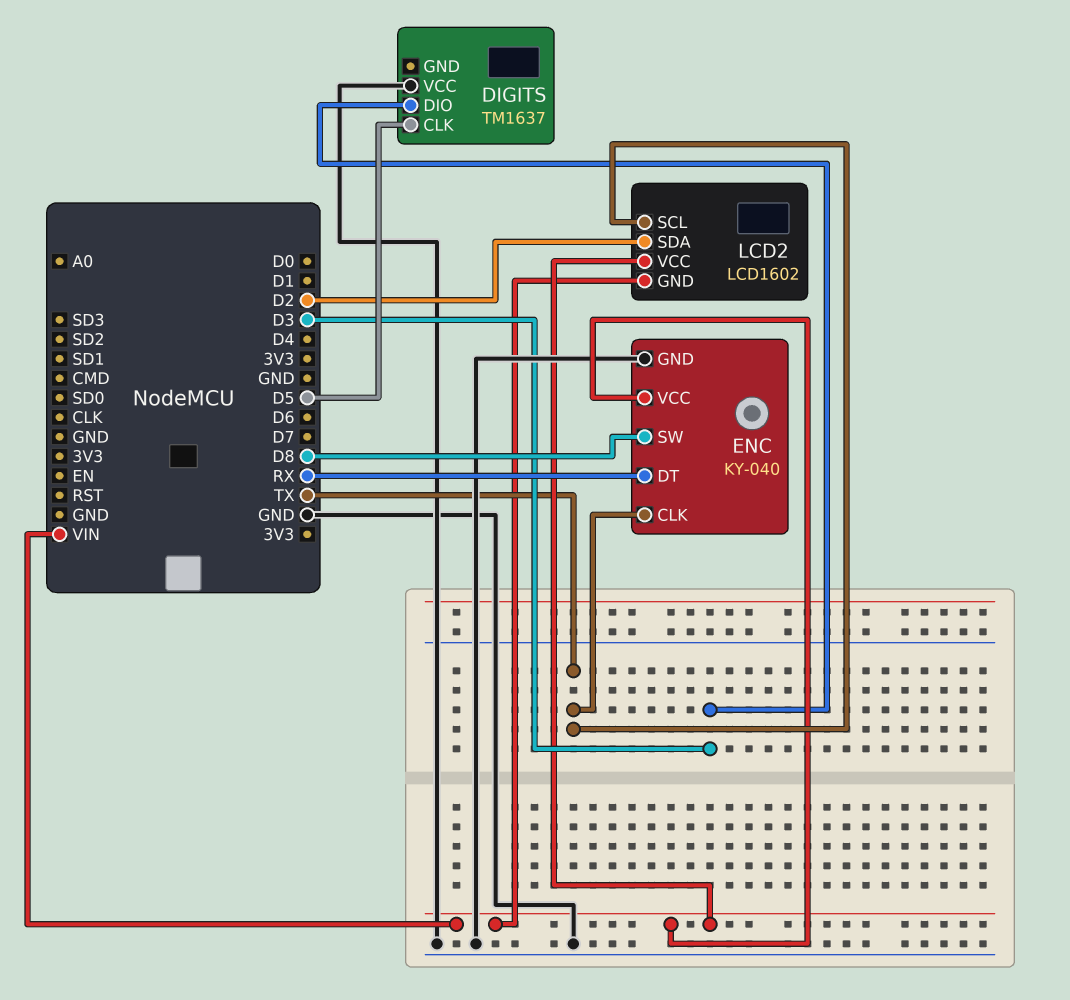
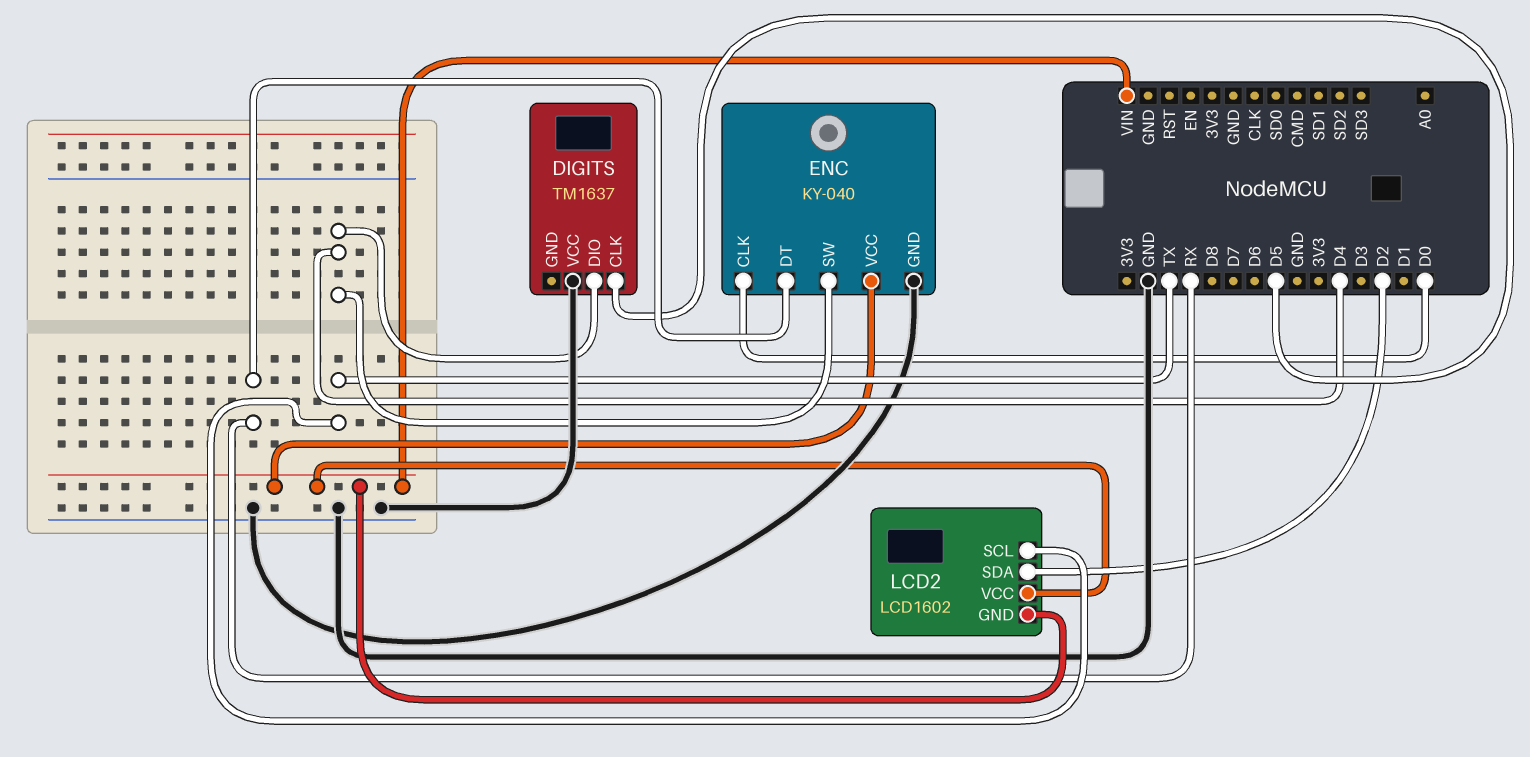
DIGITS pin DIO: D3 -> D4
ENC pin CLK: TX -> D0
ENC pin SW: D8 -> D4

